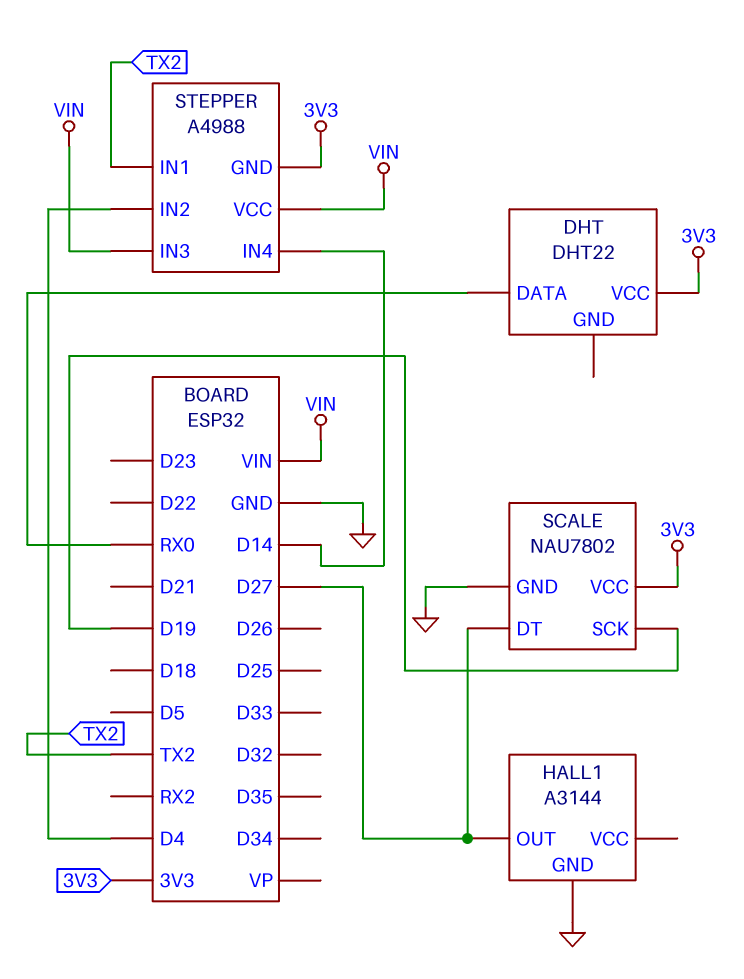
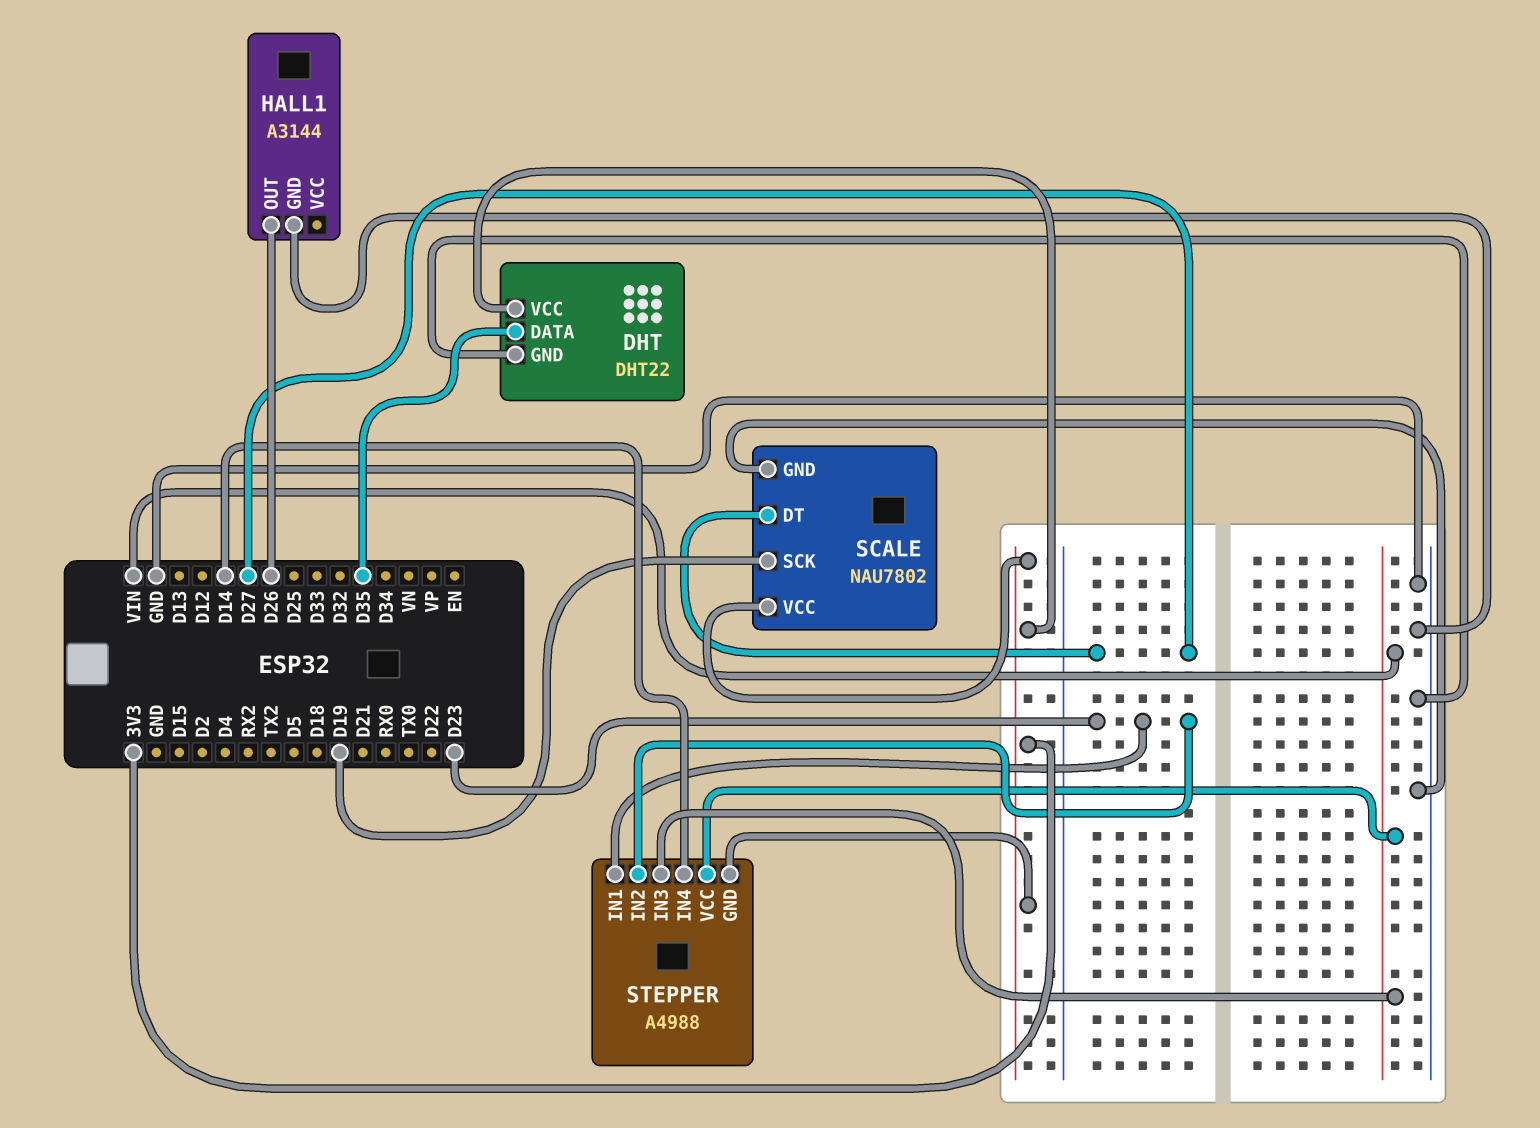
DHT pin DATA: RX0 -> D35
DHT pin GND: none -> GND
HALL1 pin OUT: D27 -> D26
STEPPER pin IN1: TX2 -> D23
STEPPER pin IN2: D4 -> D23

